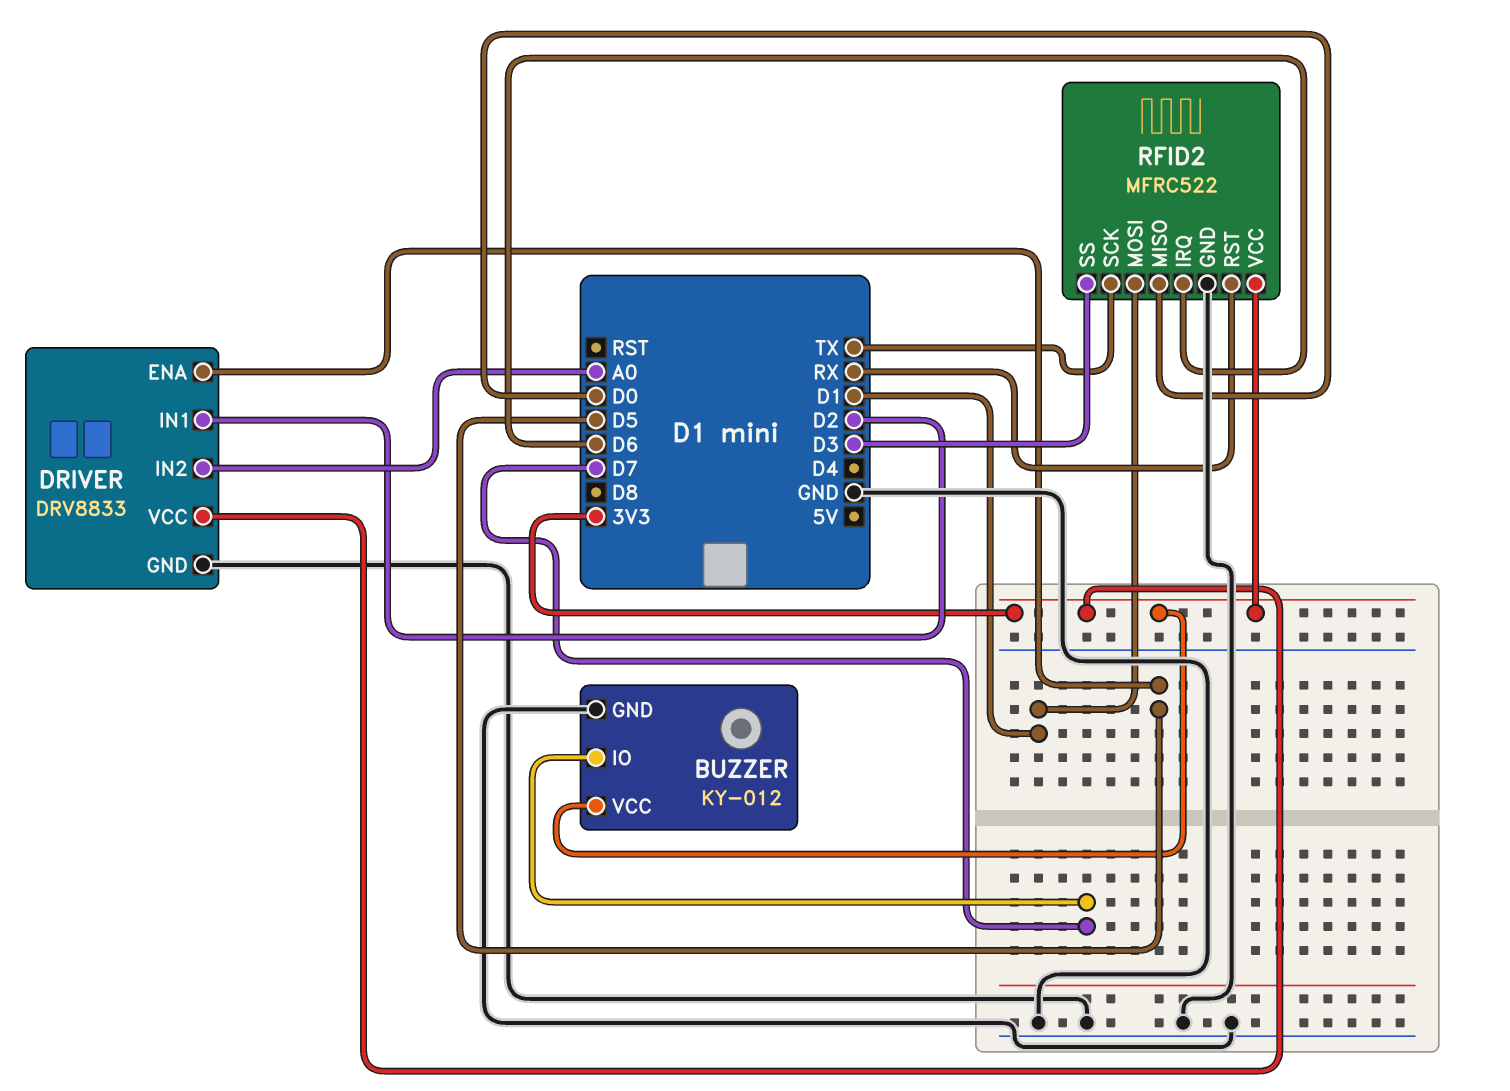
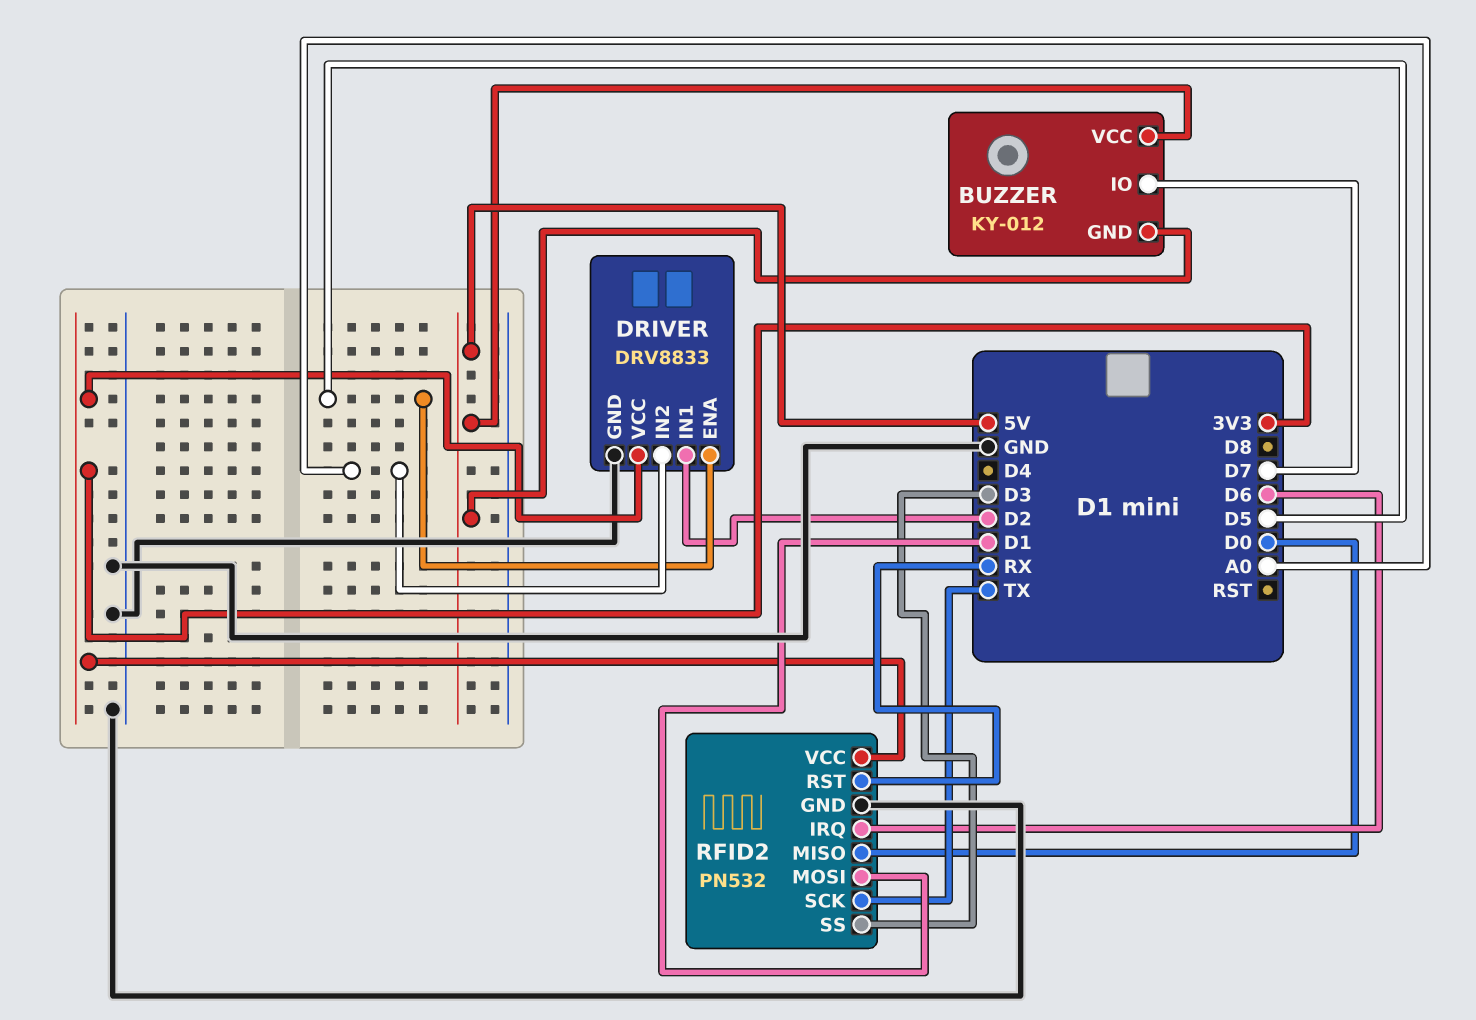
BUZZER pin GND: GND -> 5V
BUZZER pin VCC: 3V3 -> 5V
RFID2: MFRC522 -> PN532

